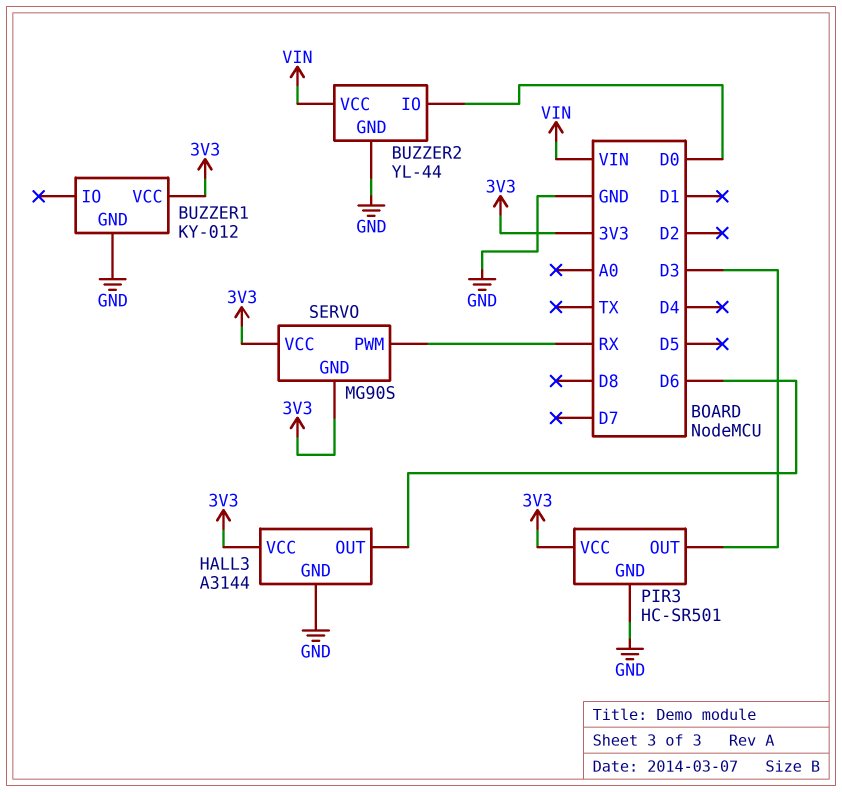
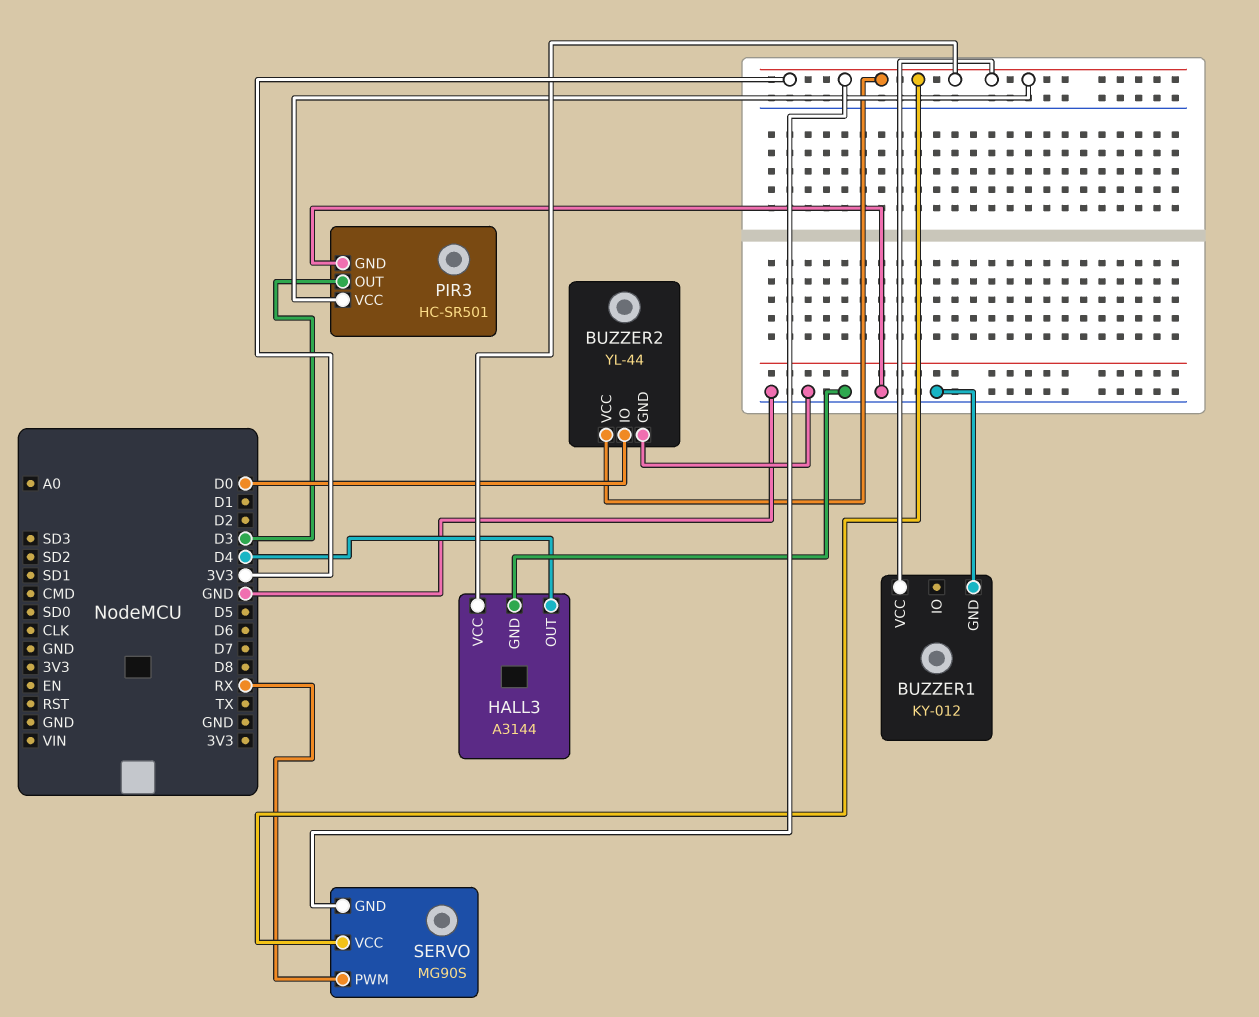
BUZZER2 pin VCC: VIN -> 3V3
HALL3 pin OUT: D6 -> D4

